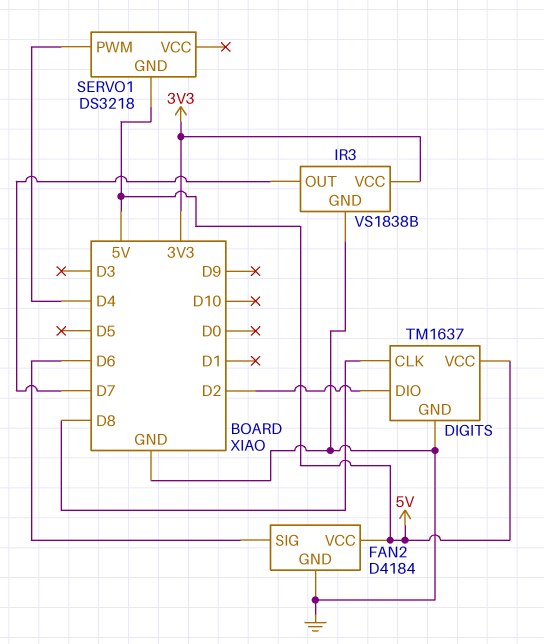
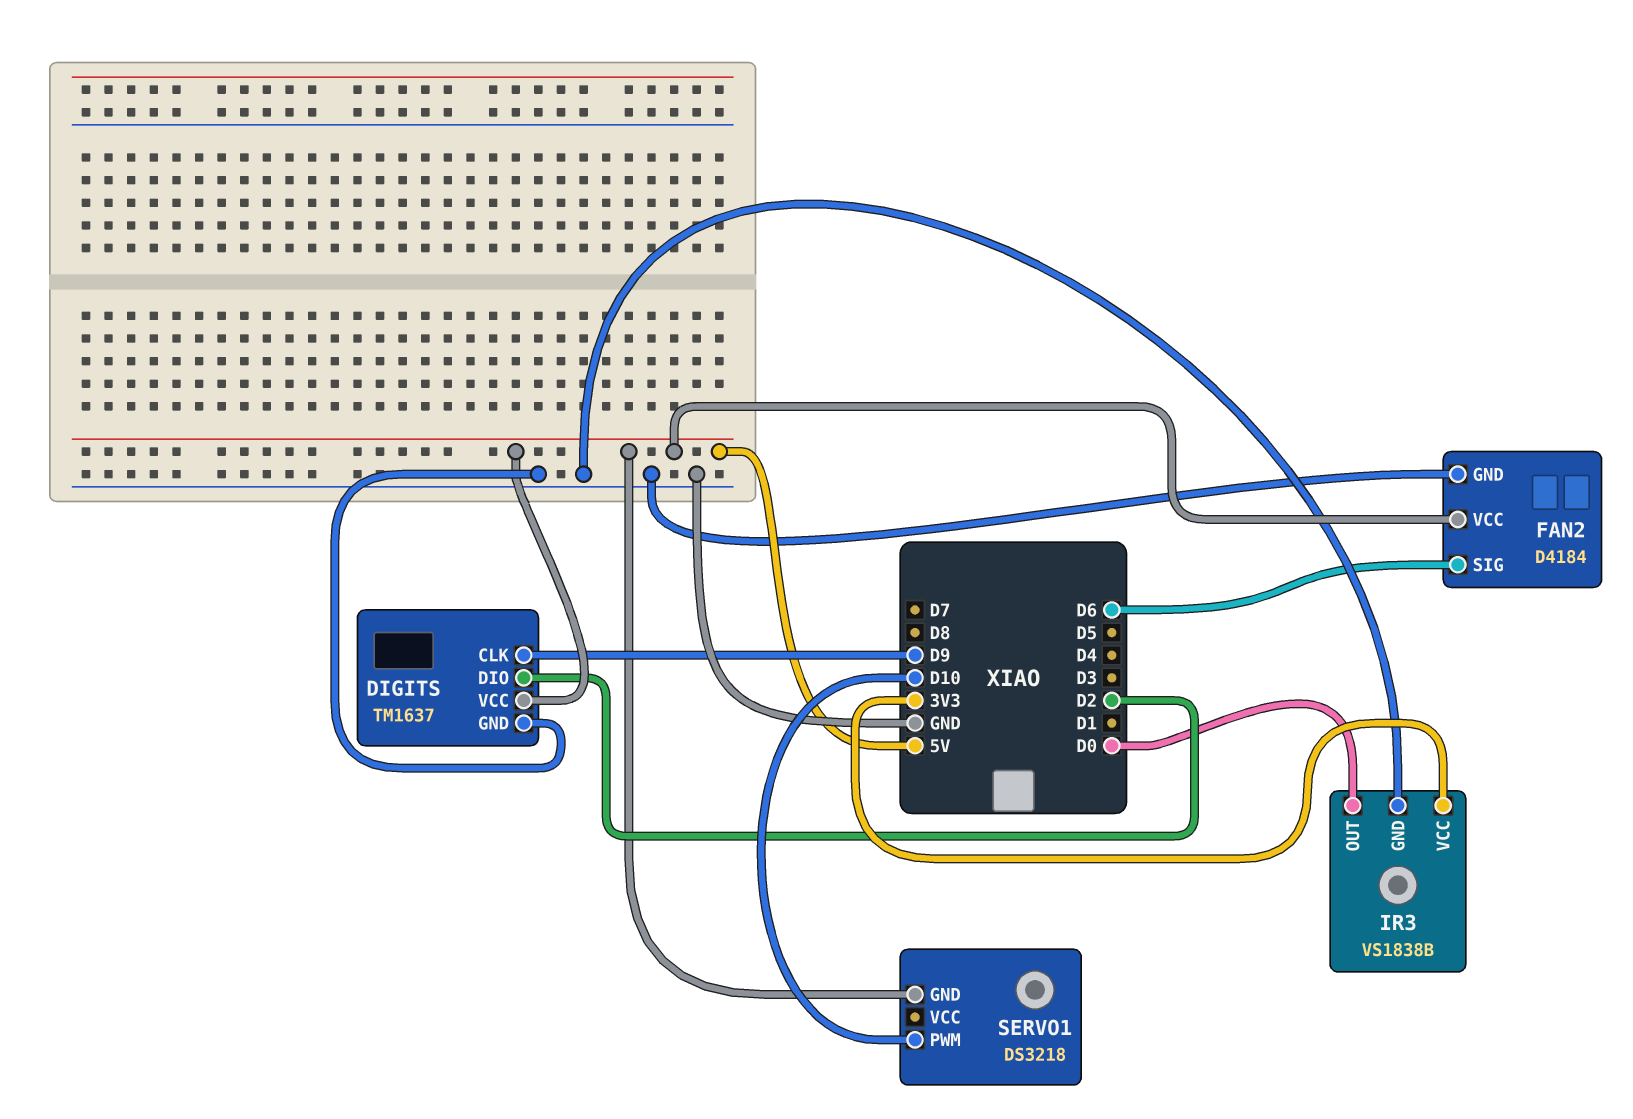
DIGITS pin CLK: D8 -> D9
IR3 pin OUT: D7 -> D0
SERVO1 pin PWM: D4 -> D10

